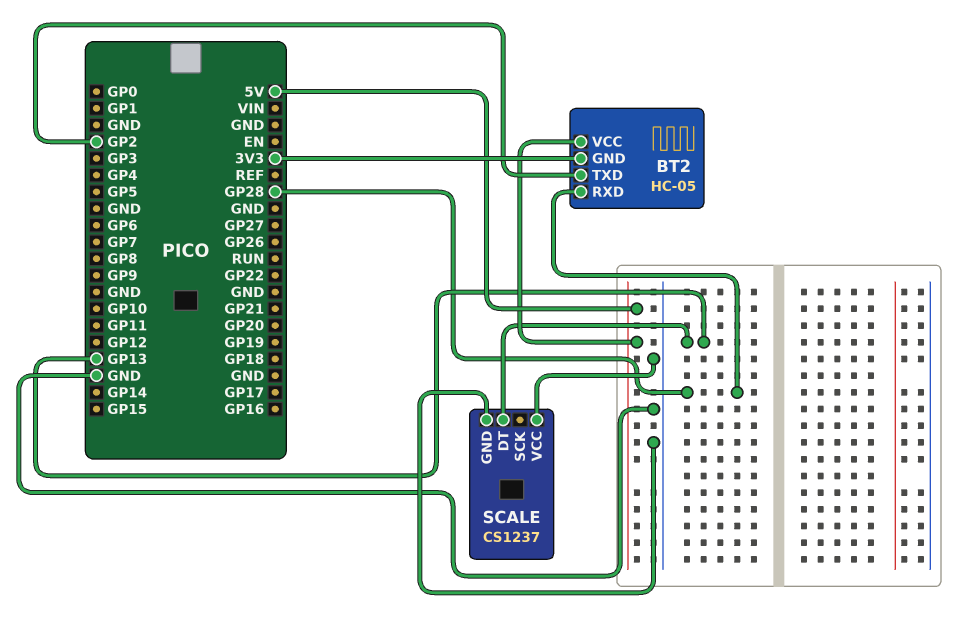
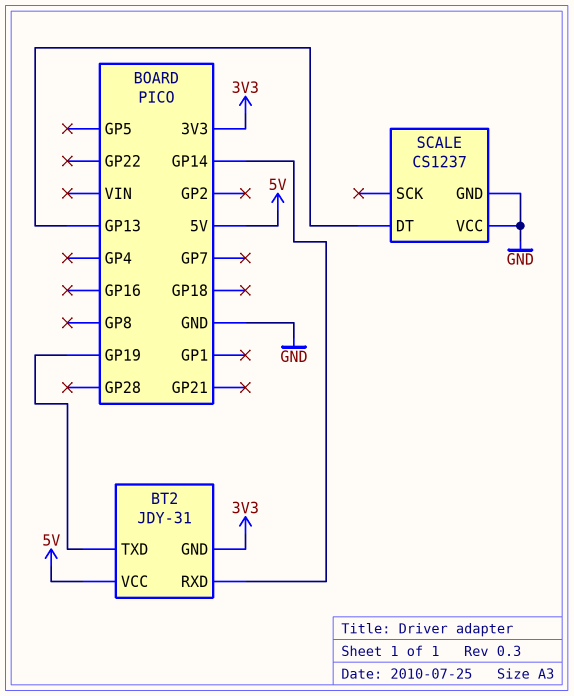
BT2: HC-05 -> JDY-31
BT2 pin RXD: GP28 -> GP14
BT2 pin TXD: GP2 -> GP19

